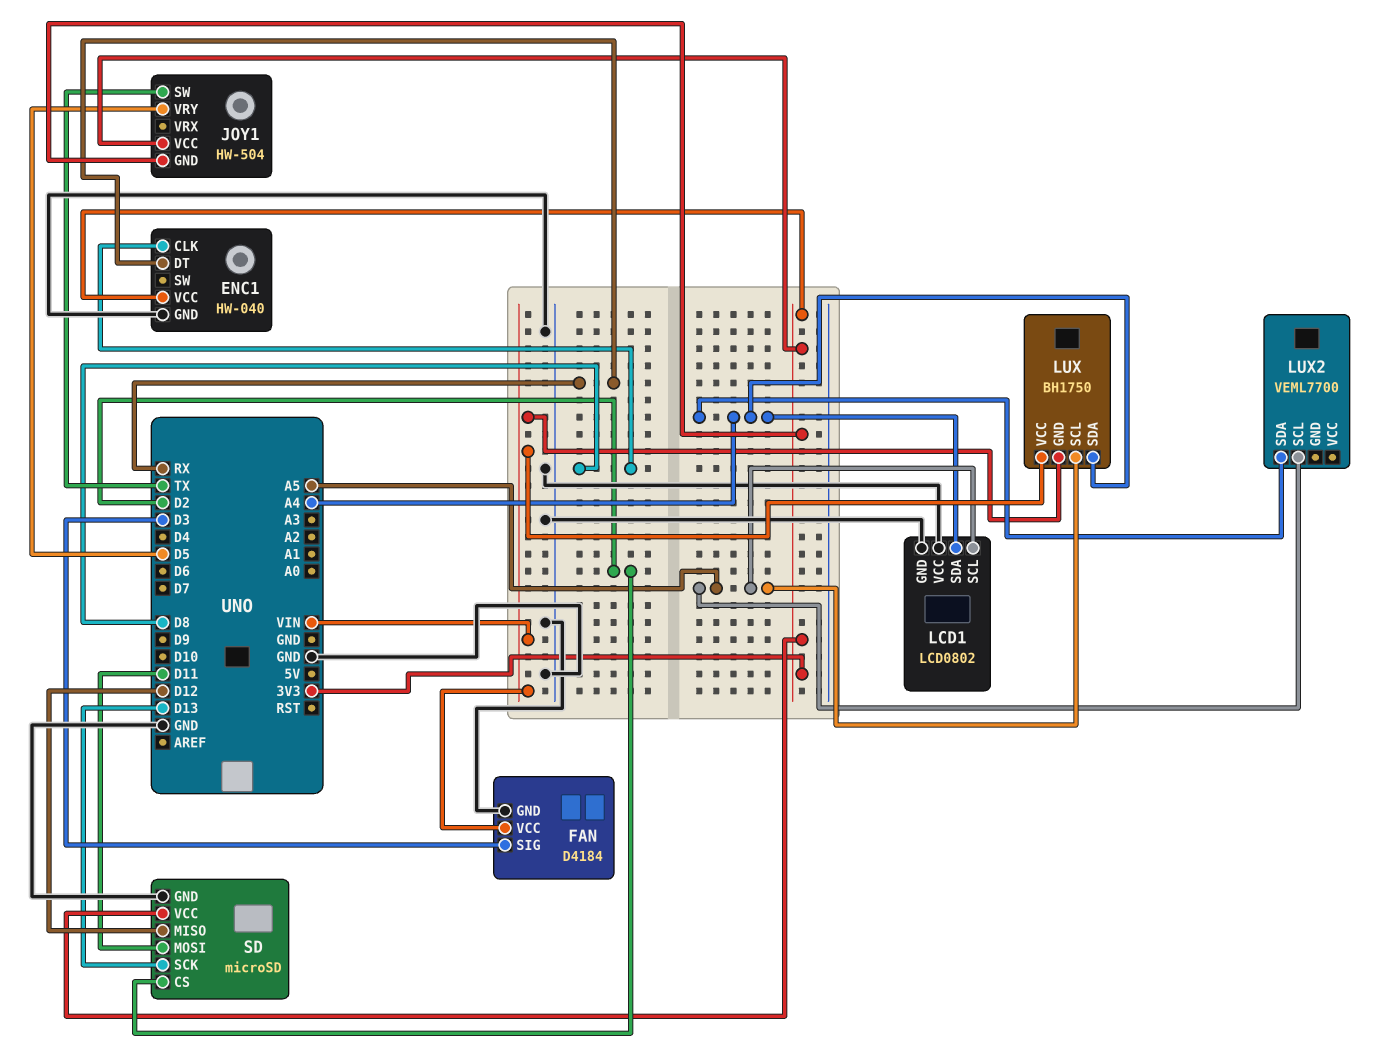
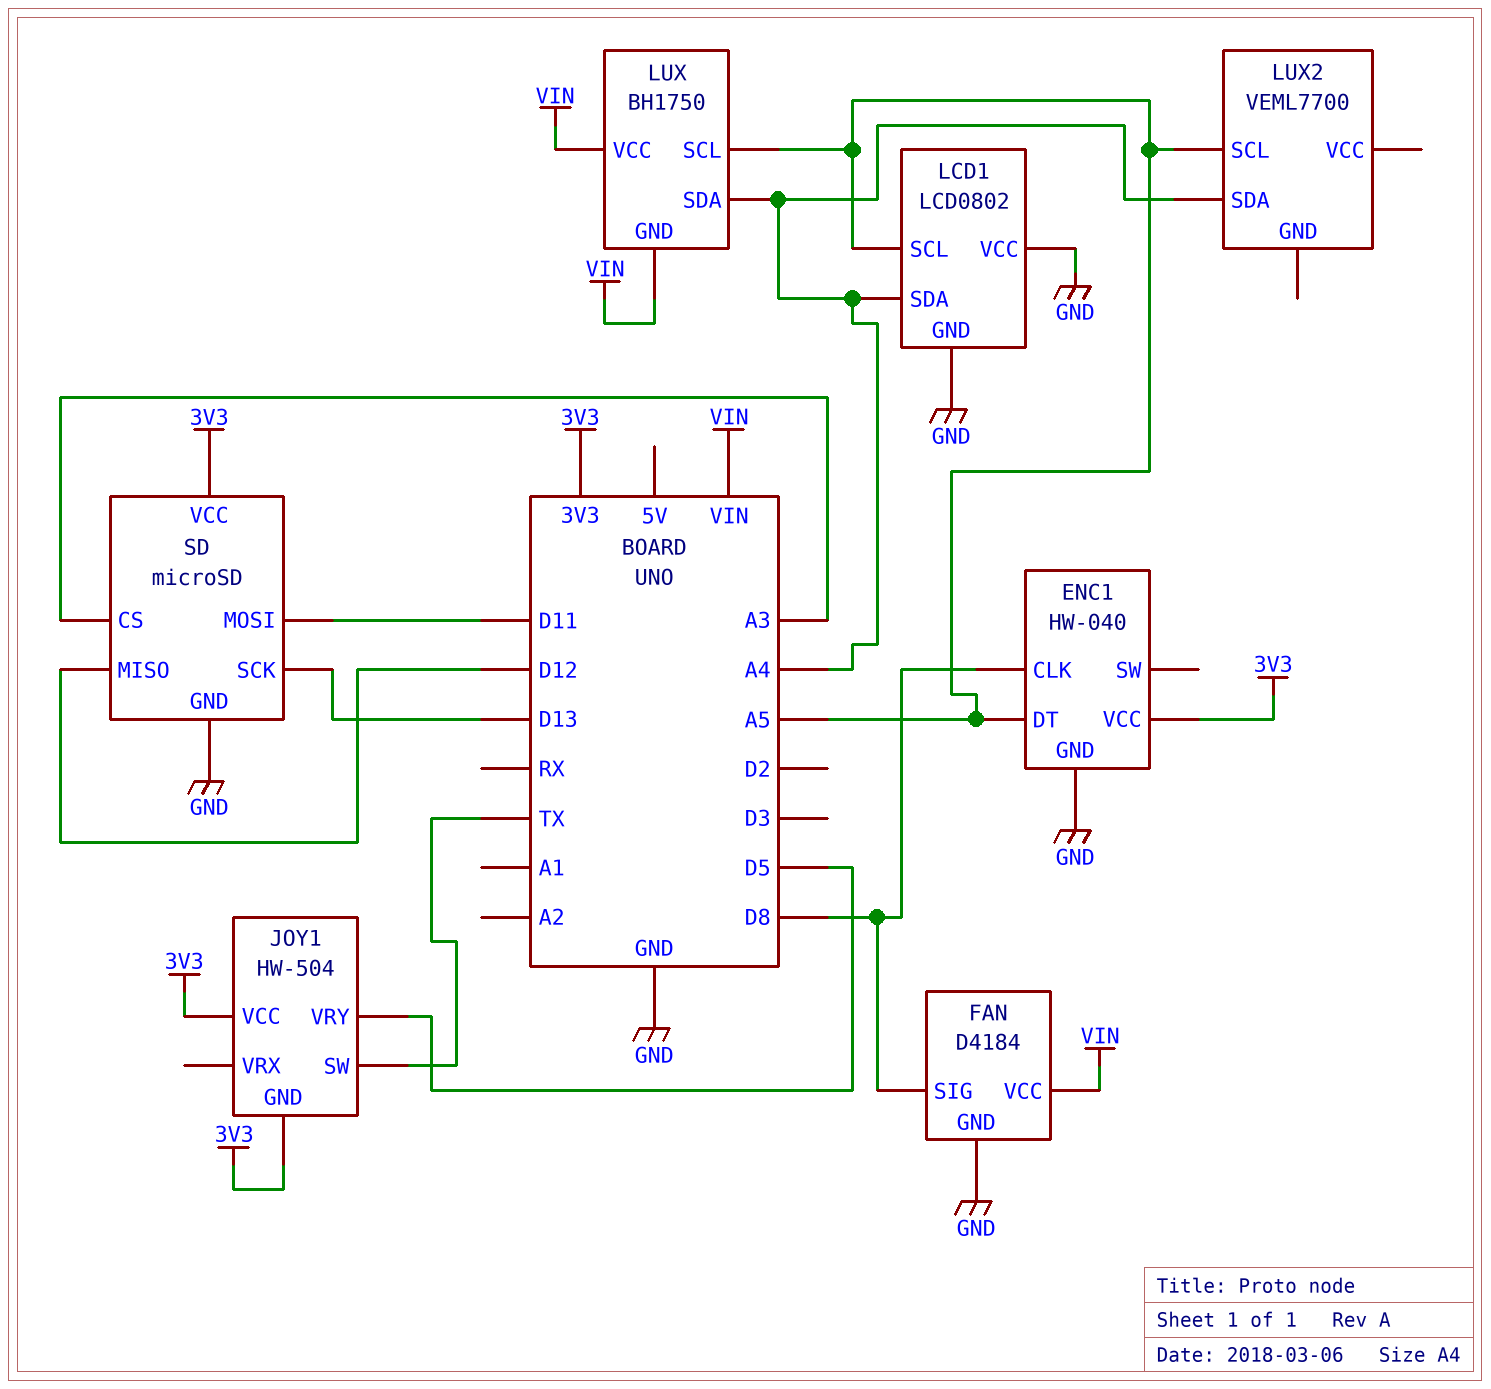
ENC1 pin DT: RX -> A5
FAN pin SIG: D3 -> D8
SD pin CS: D2 -> A3

